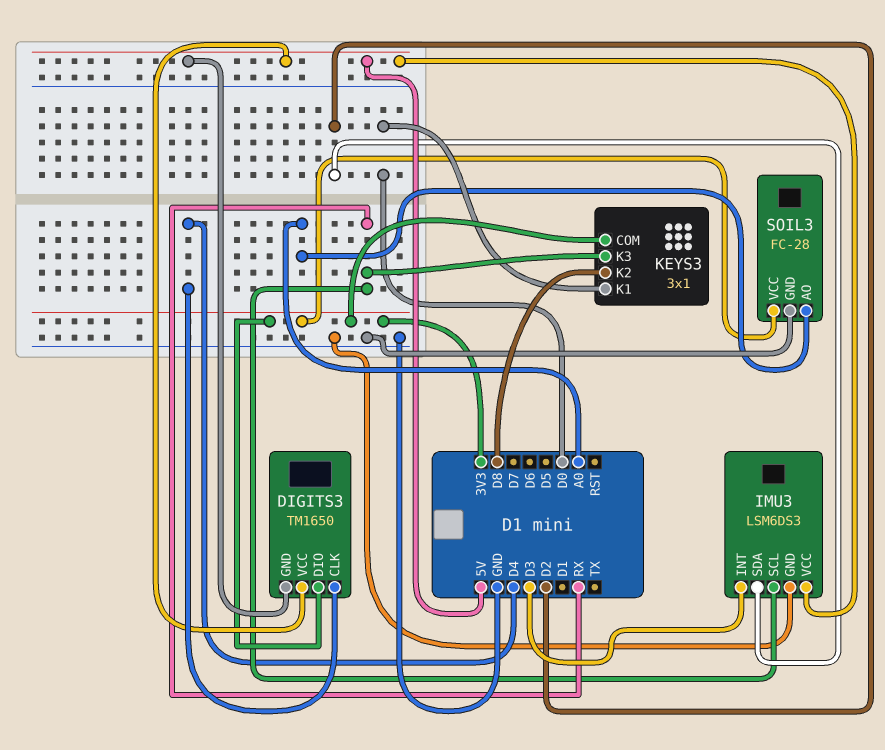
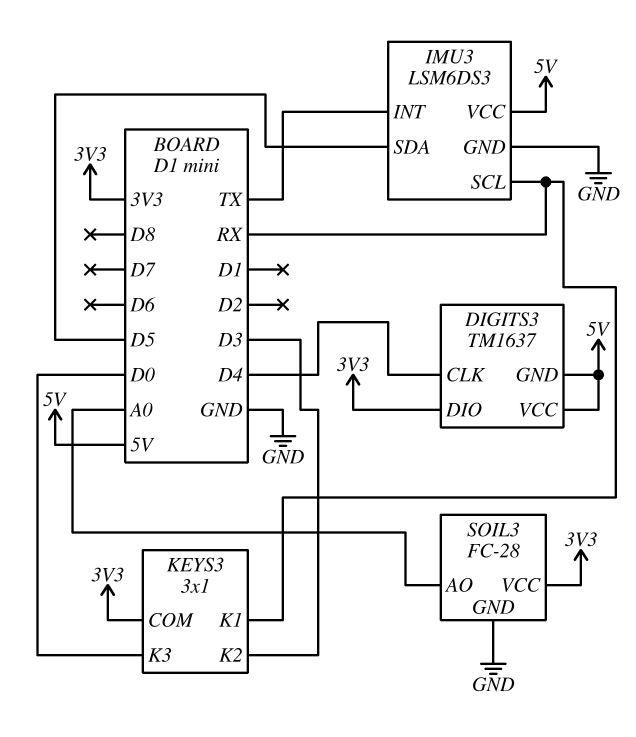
DIGITS3: TM1650 -> TM1637
IMU3 pin INT: D3 -> TX
IMU3 pin SDA: D2 -> D5
KEYS3 pin K1: D0 -> RX
KEYS3 pin K2: D8 -> D3
KEYS3 pin K3: RX -> D0

